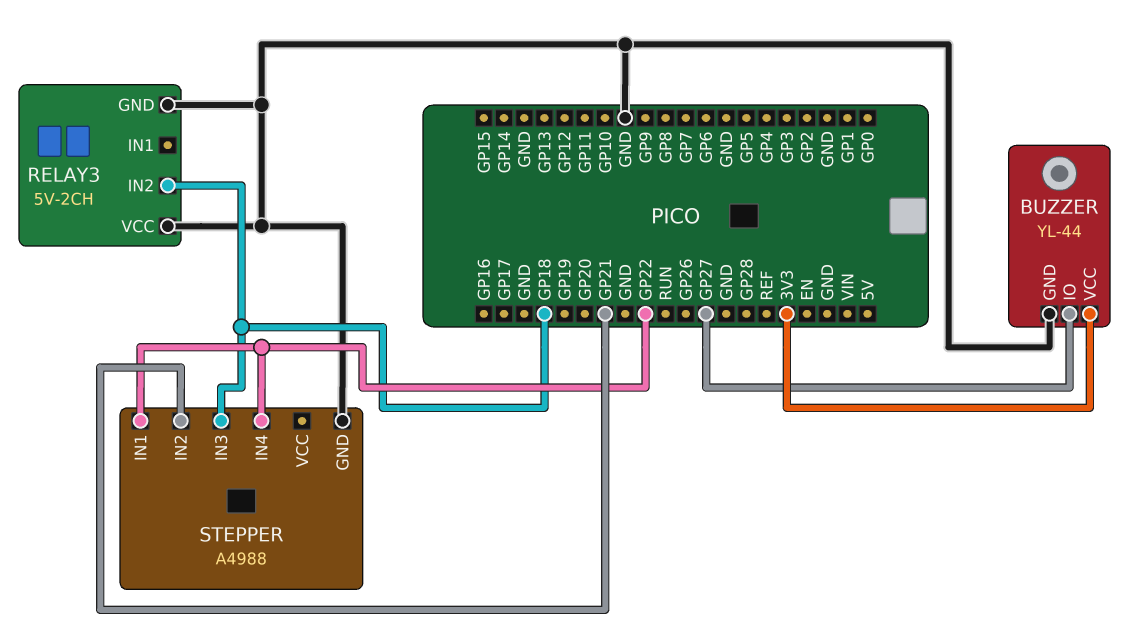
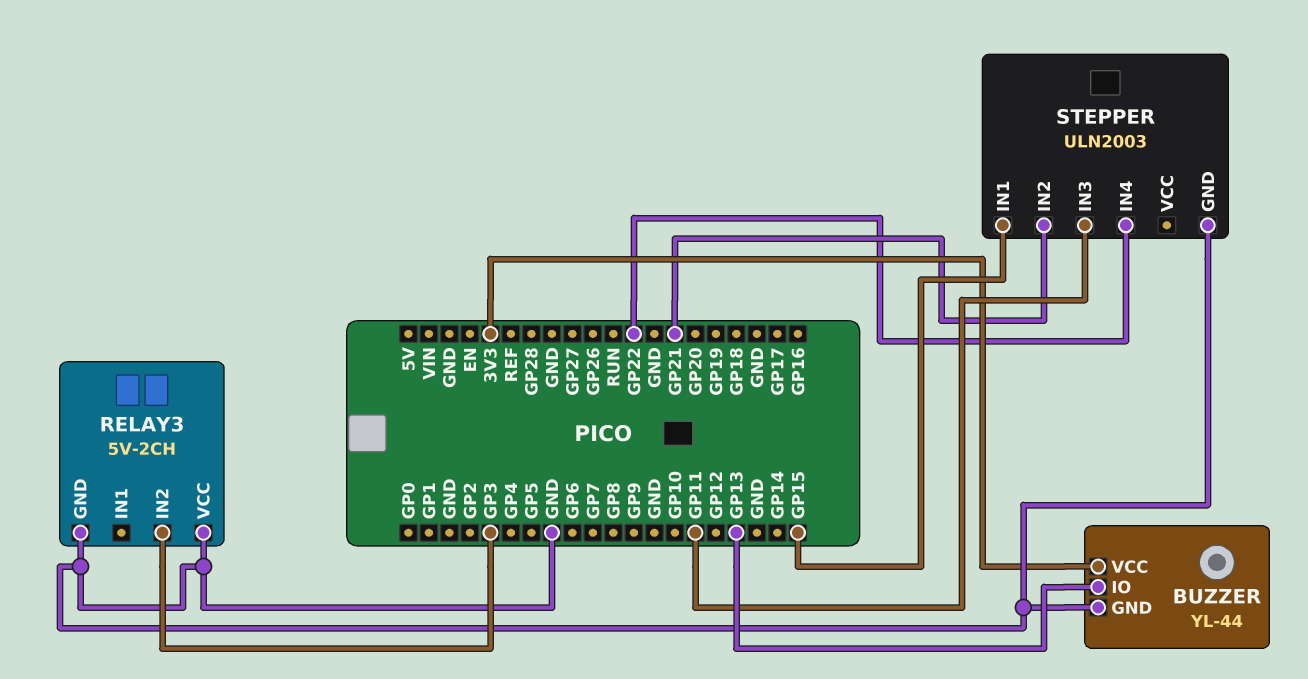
BUZZER pin IO: GP27 -> GP13
RELAY3 pin IN2: GP18 -> GP3
STEPPER: A4988 -> ULN2003
STEPPER pin IN1: GP22 -> GP15
STEPPER pin IN3: GP18 -> GP11

